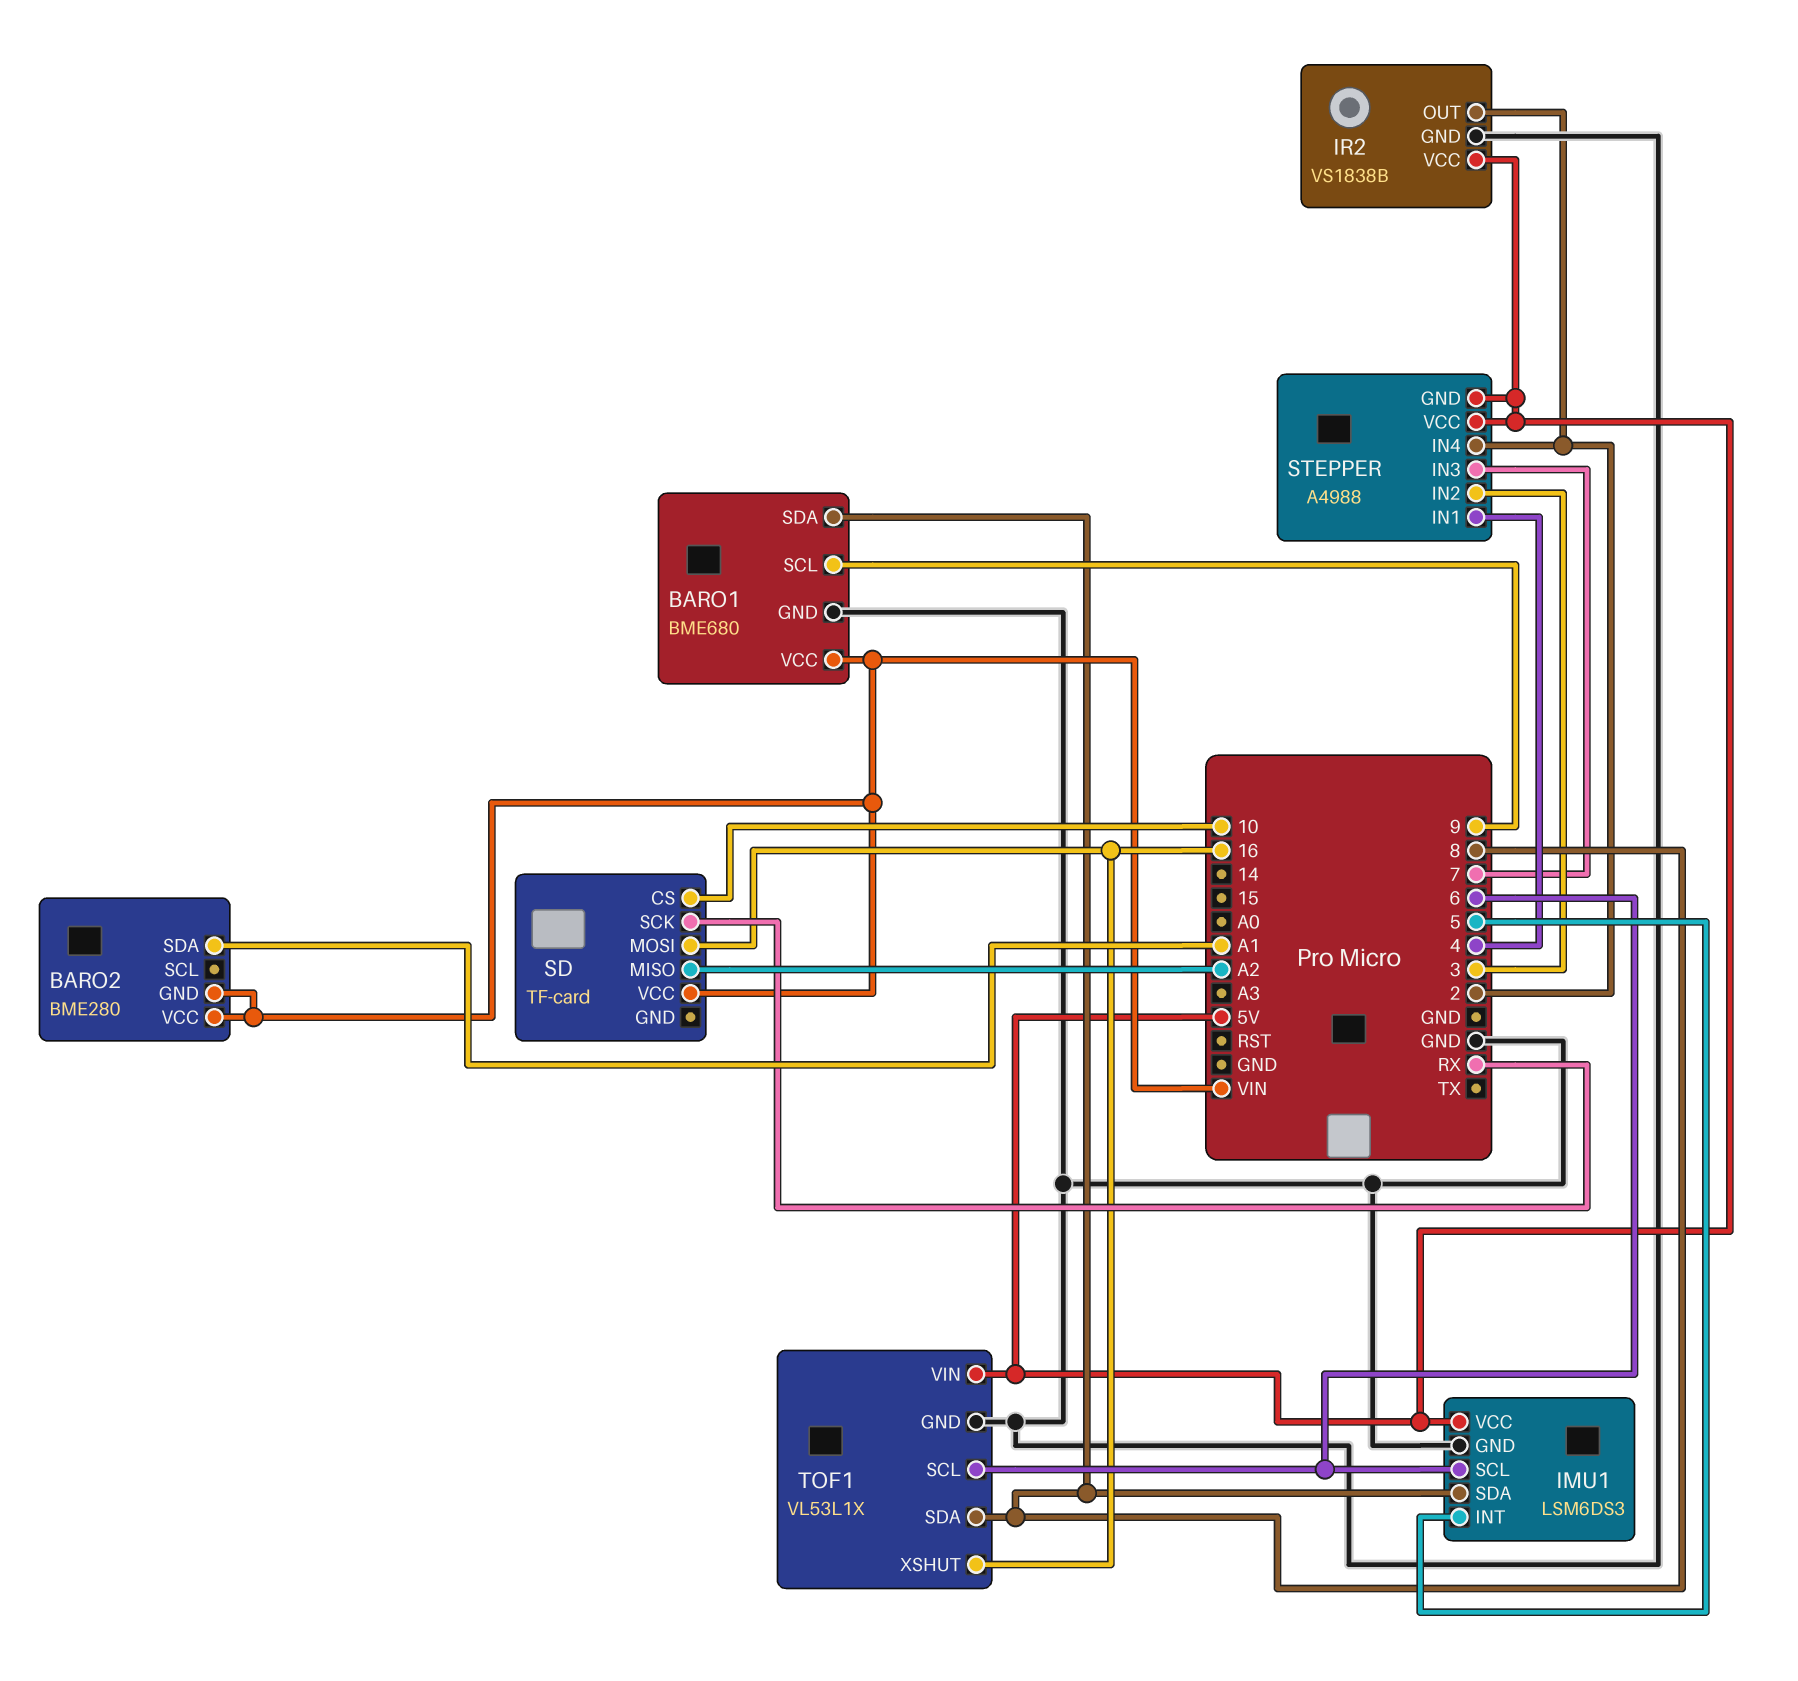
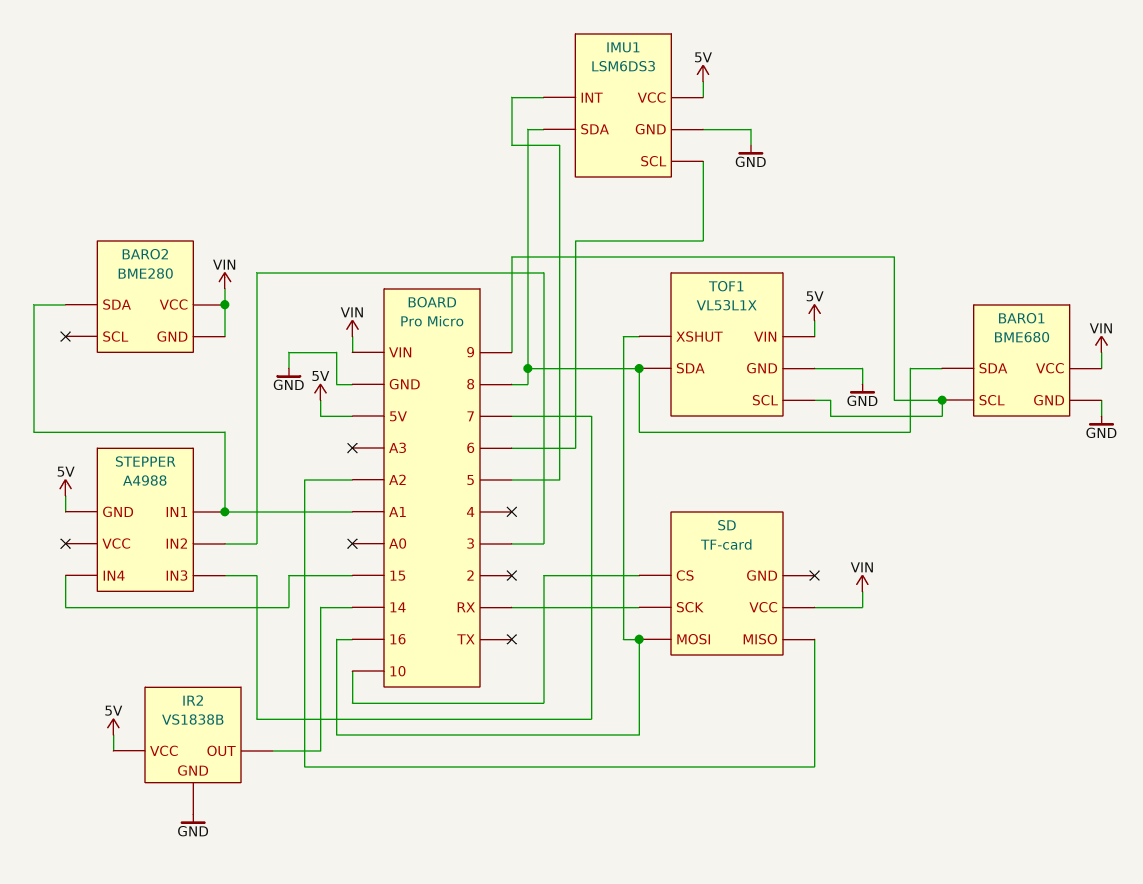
IR2 pin OUT: 2 -> 14
STEPPER pin IN1: 4 -> A1
STEPPER pin IN4: 2 -> 15
STEPPER pin VCC: 5V -> none
TOF1 pin SCL: 6 -> 9

